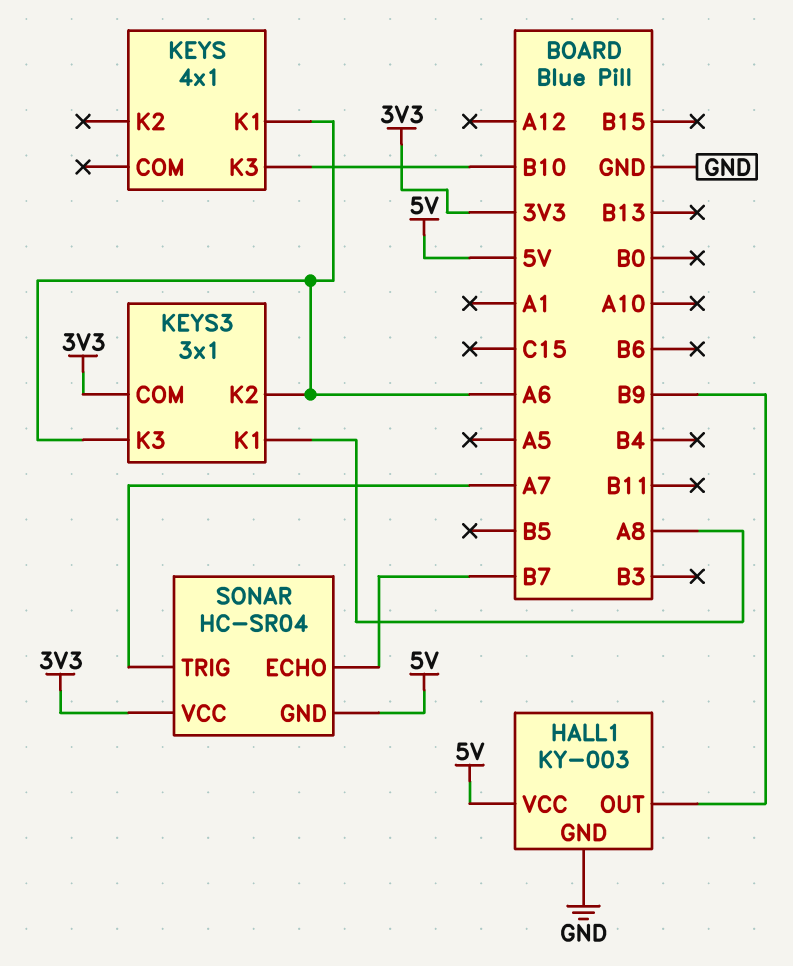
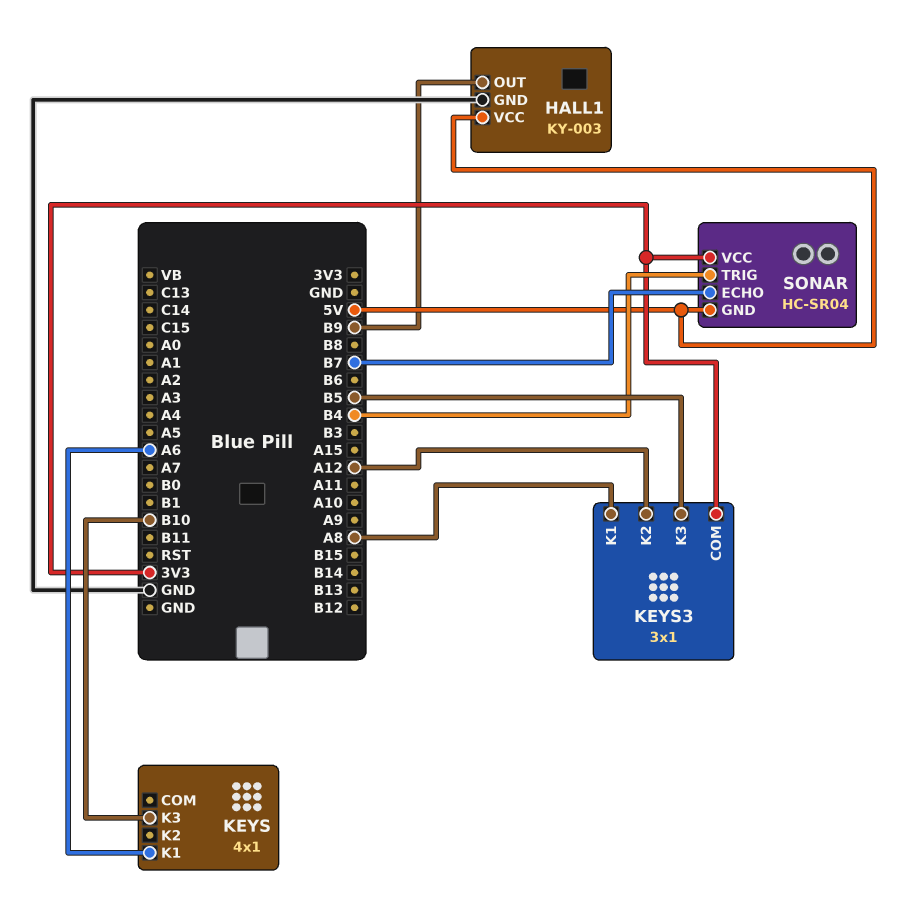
KEYS3 pin K2: A6 -> A12
KEYS3 pin K3: A6 -> B5
SONAR pin TRIG: A7 -> B4

